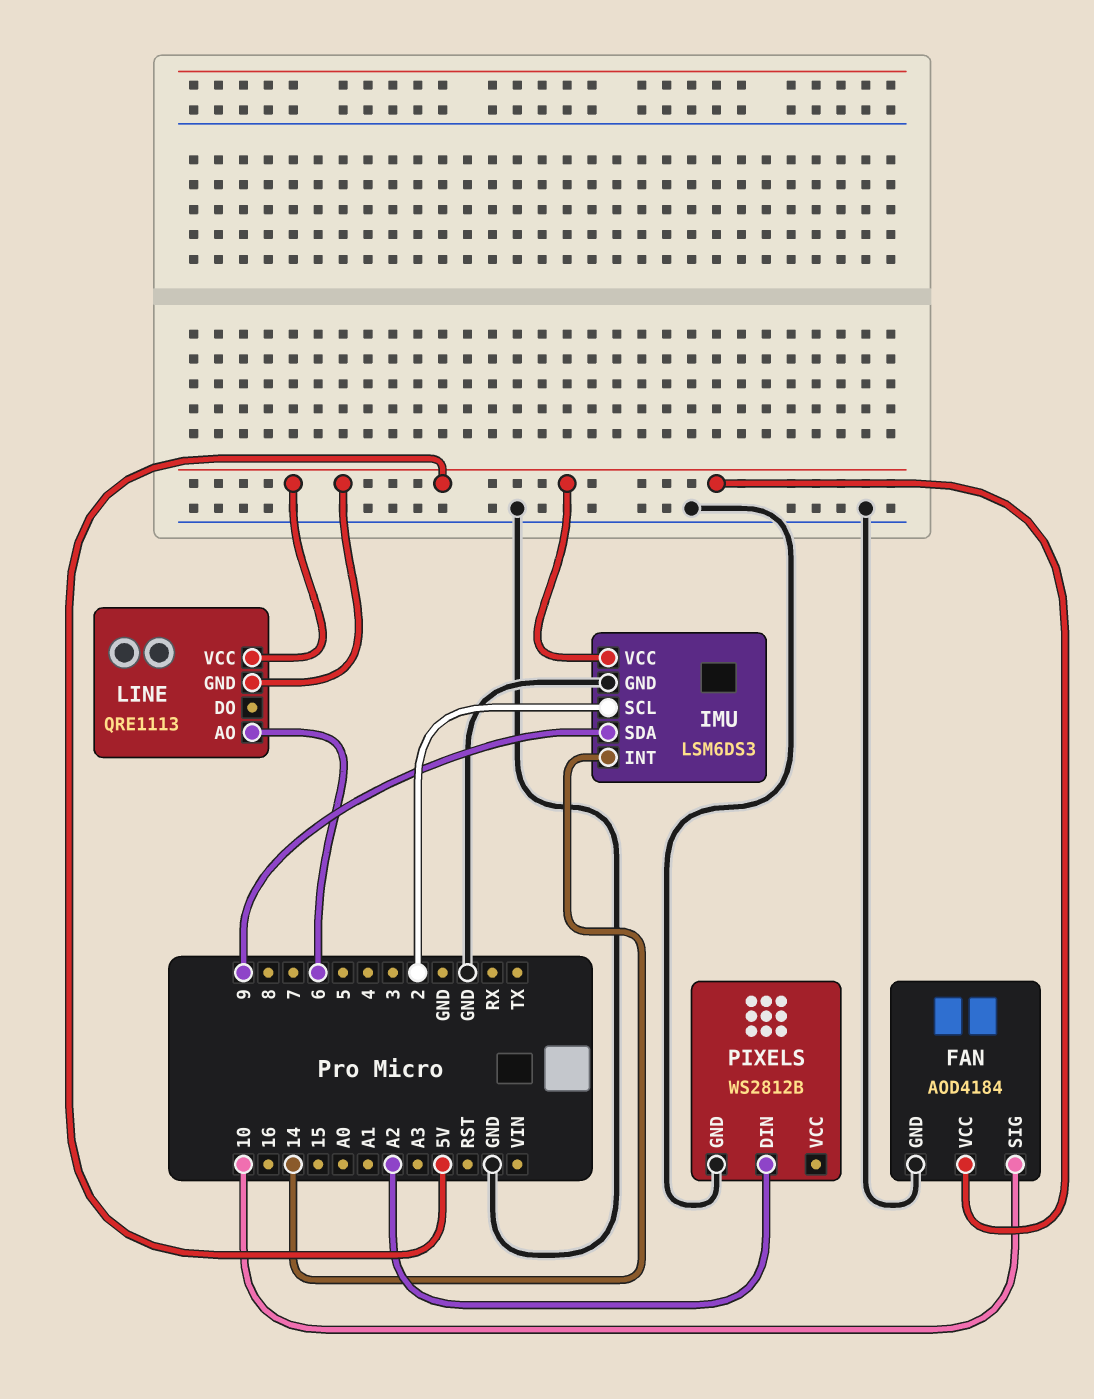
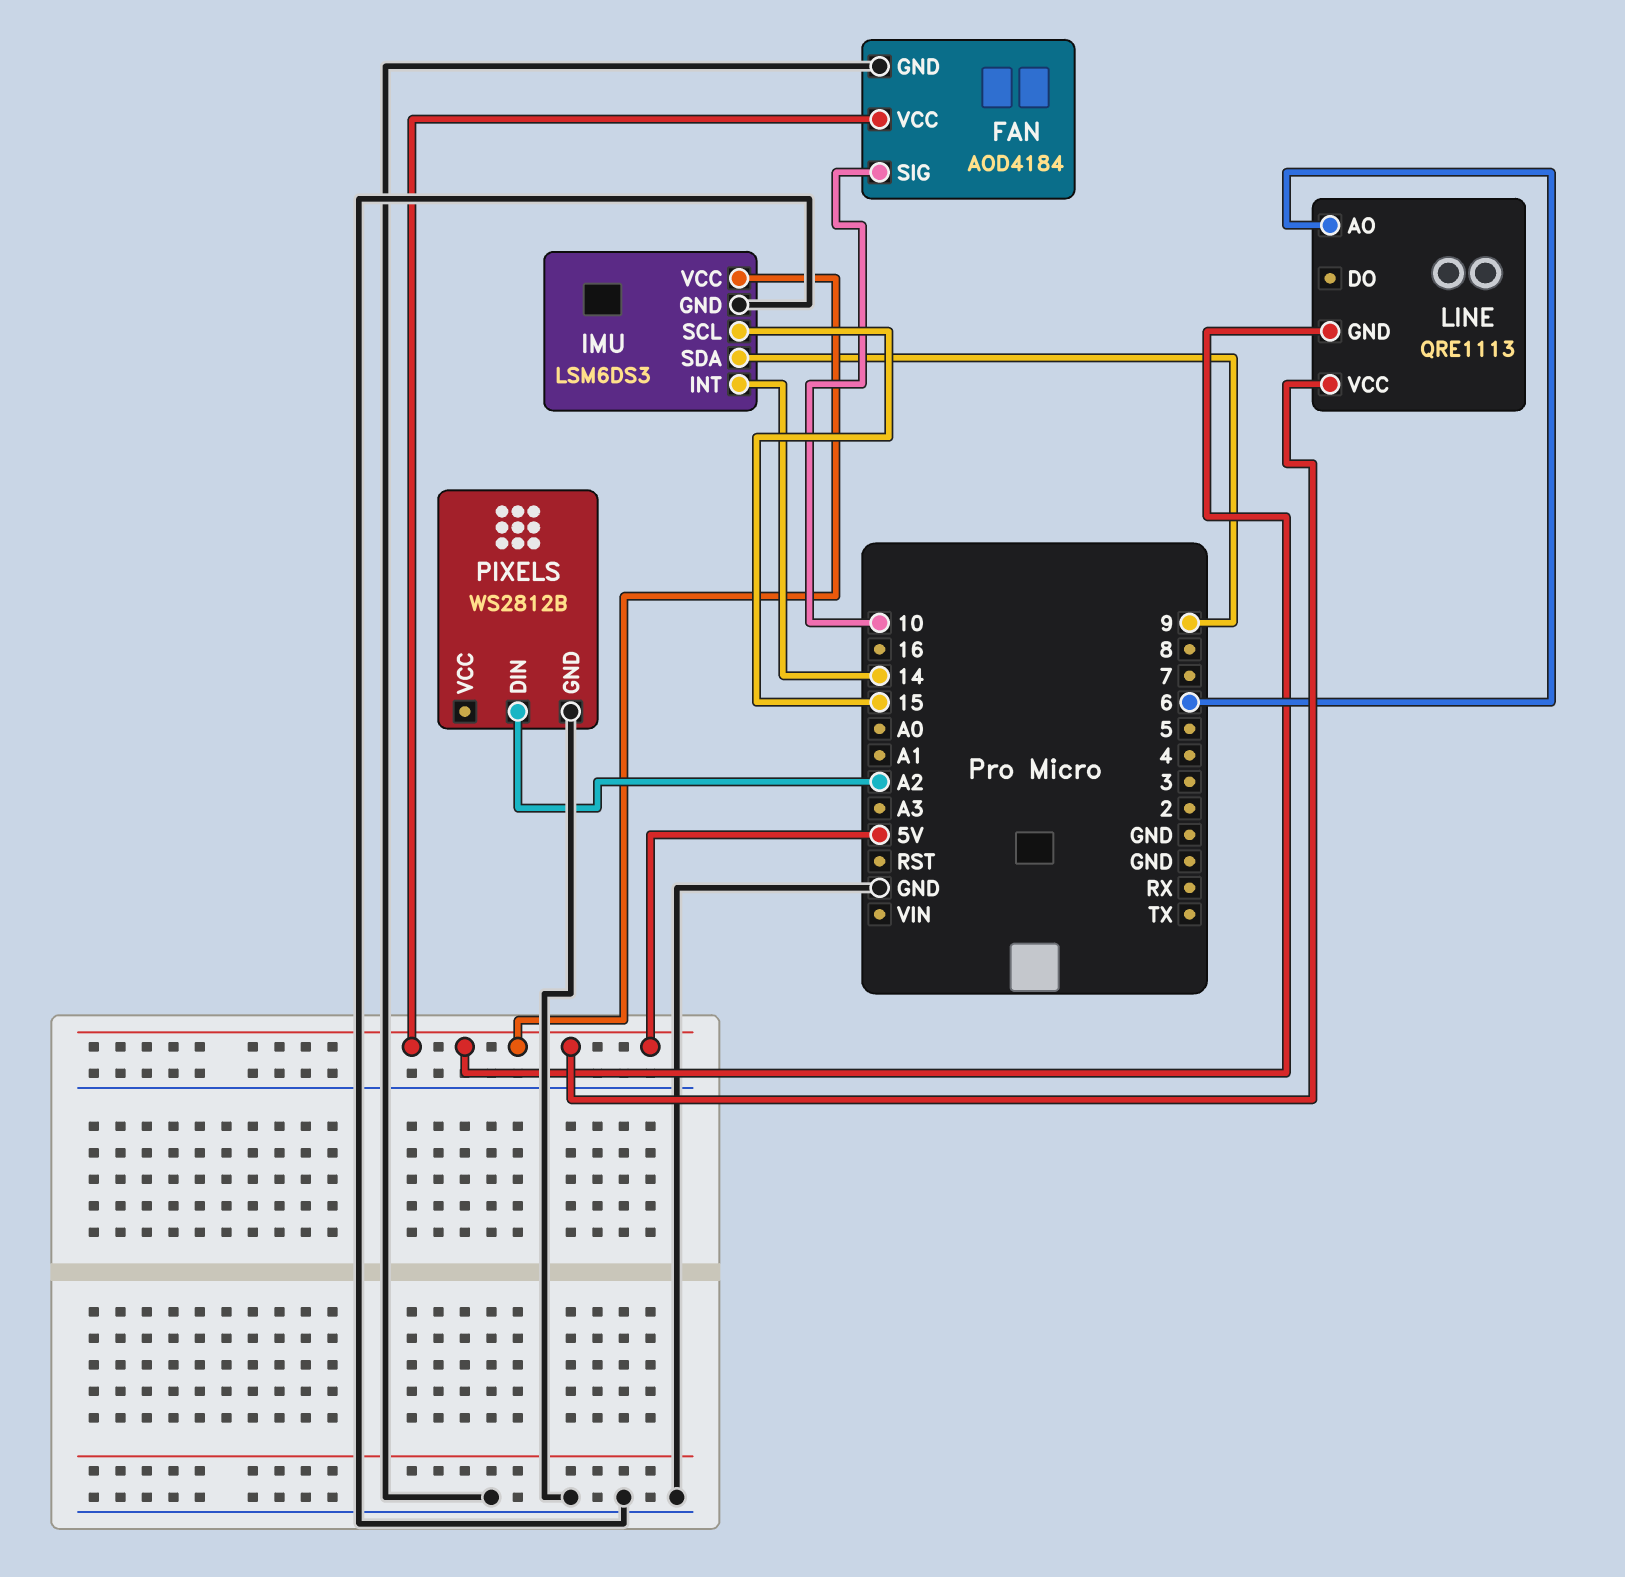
IMU pin SCL: 2 -> 15

